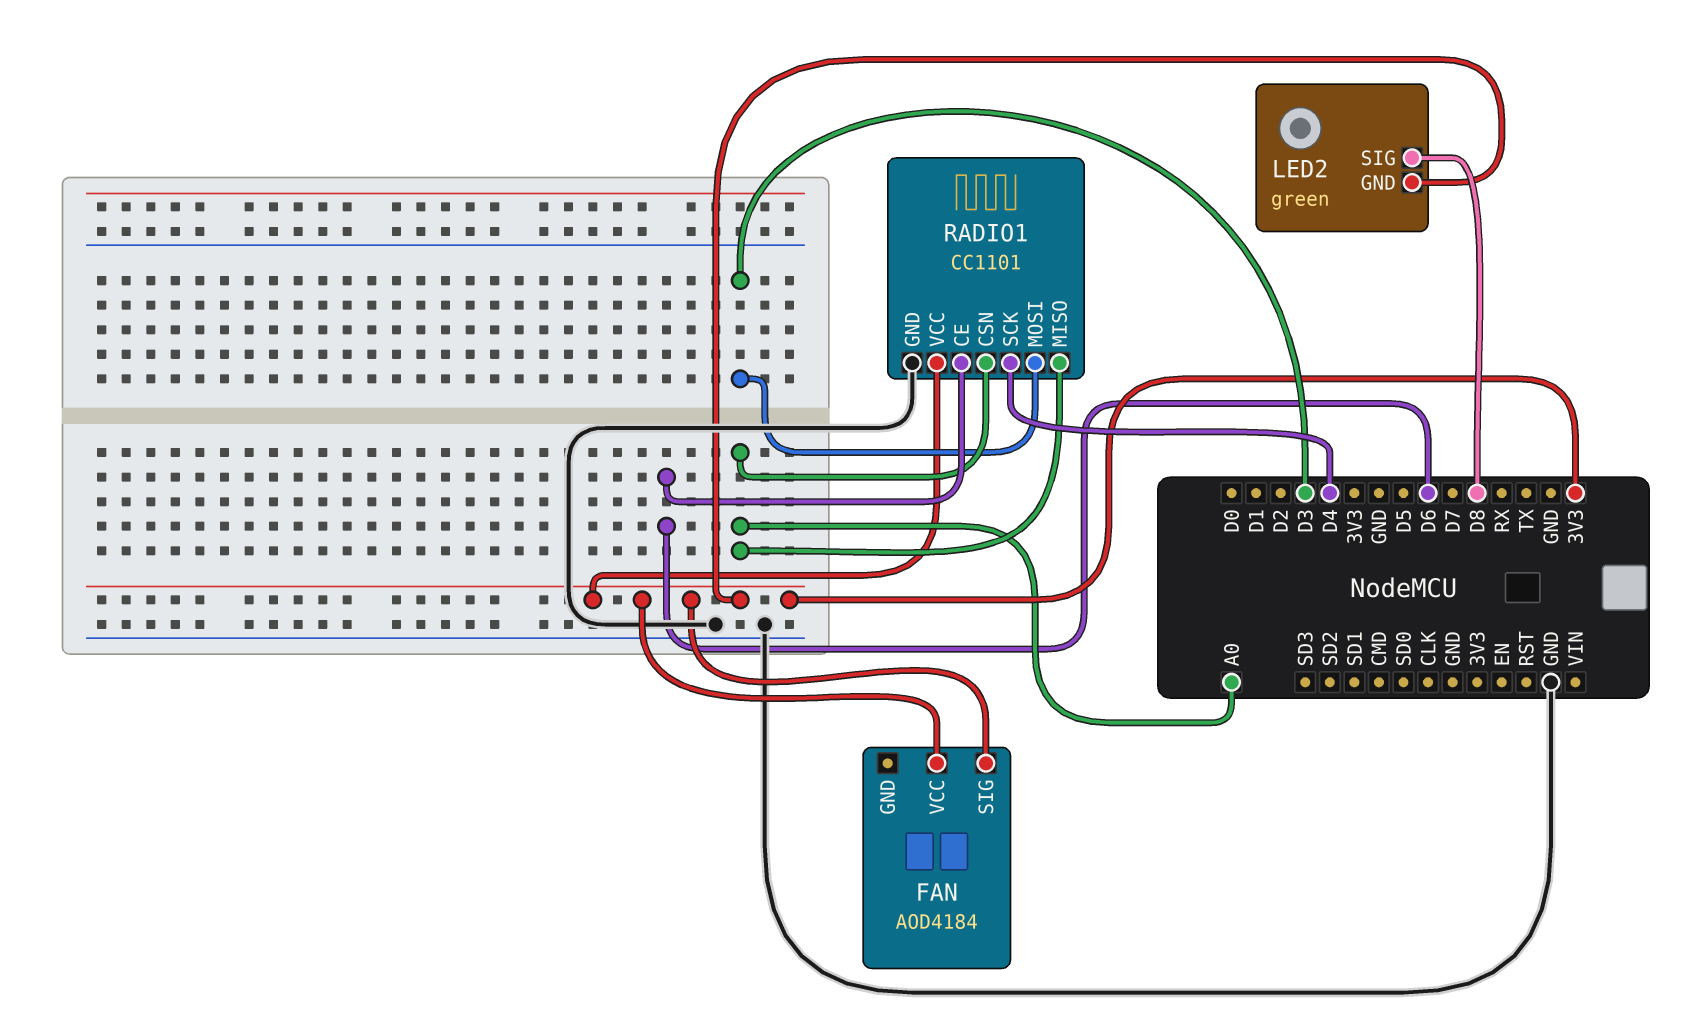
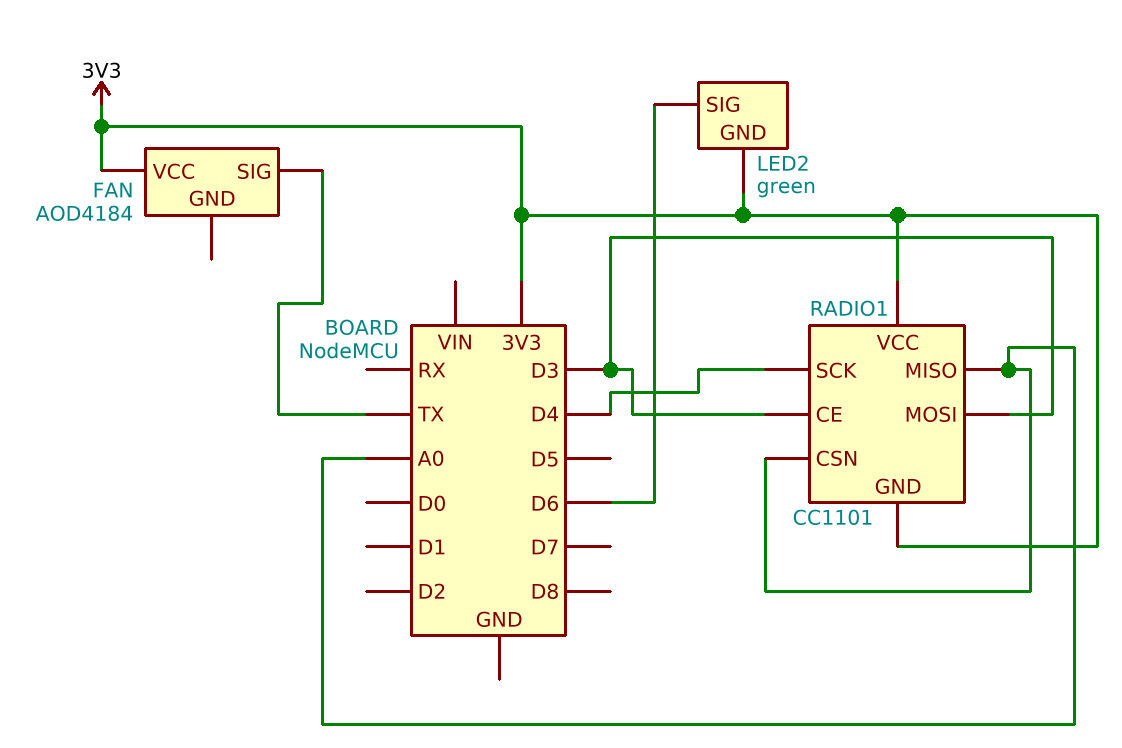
FAN pin SIG: 3V3 -> TX
LED2 pin SIG: D8 -> D6
RADIO1 pin CE: D6 -> D3
RADIO1 pin GND: GND -> 3V3

